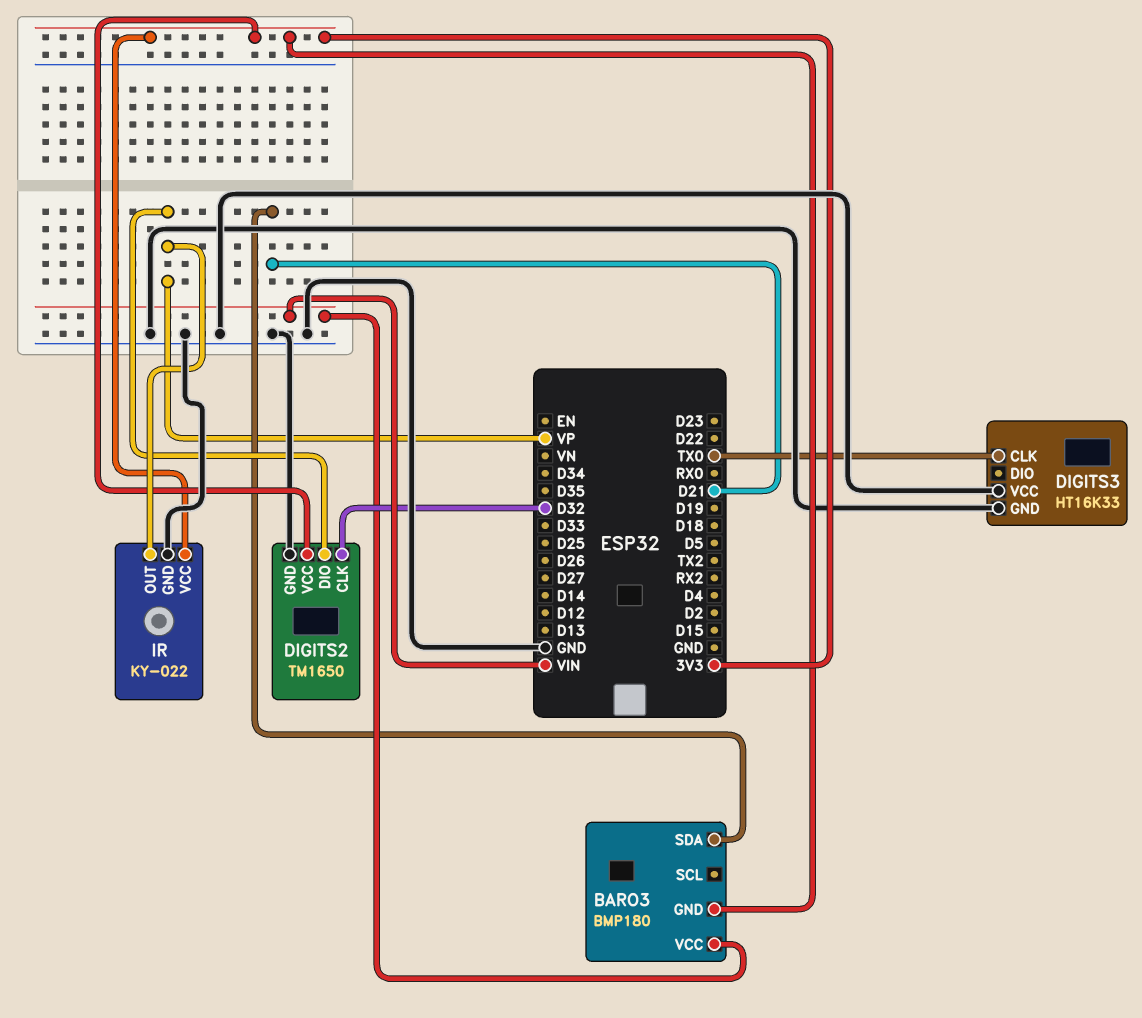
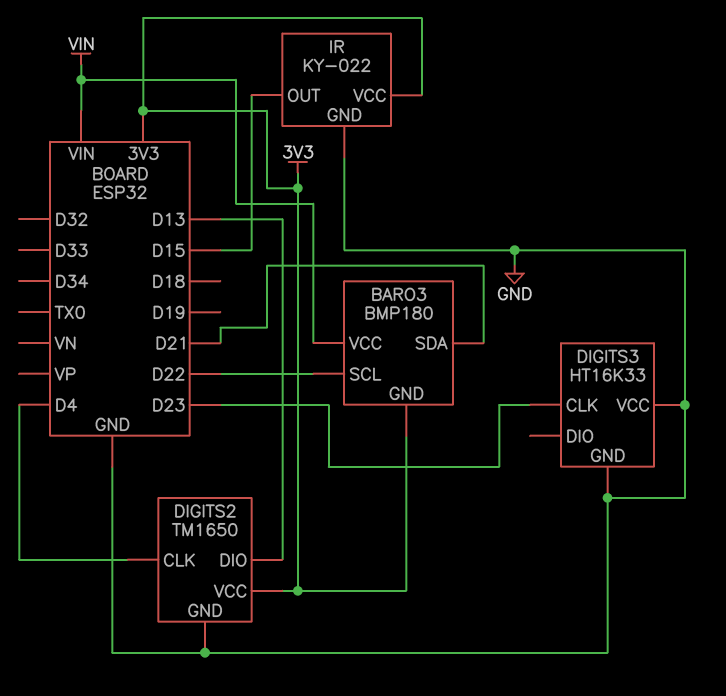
BARO3 pin SCL: none -> D22
DIGITS2 pin CLK: D32 -> D4
DIGITS2 pin DIO: VP -> D13
DIGITS3 pin CLK: TX0 -> D23
IR pin OUT: VP -> D15

